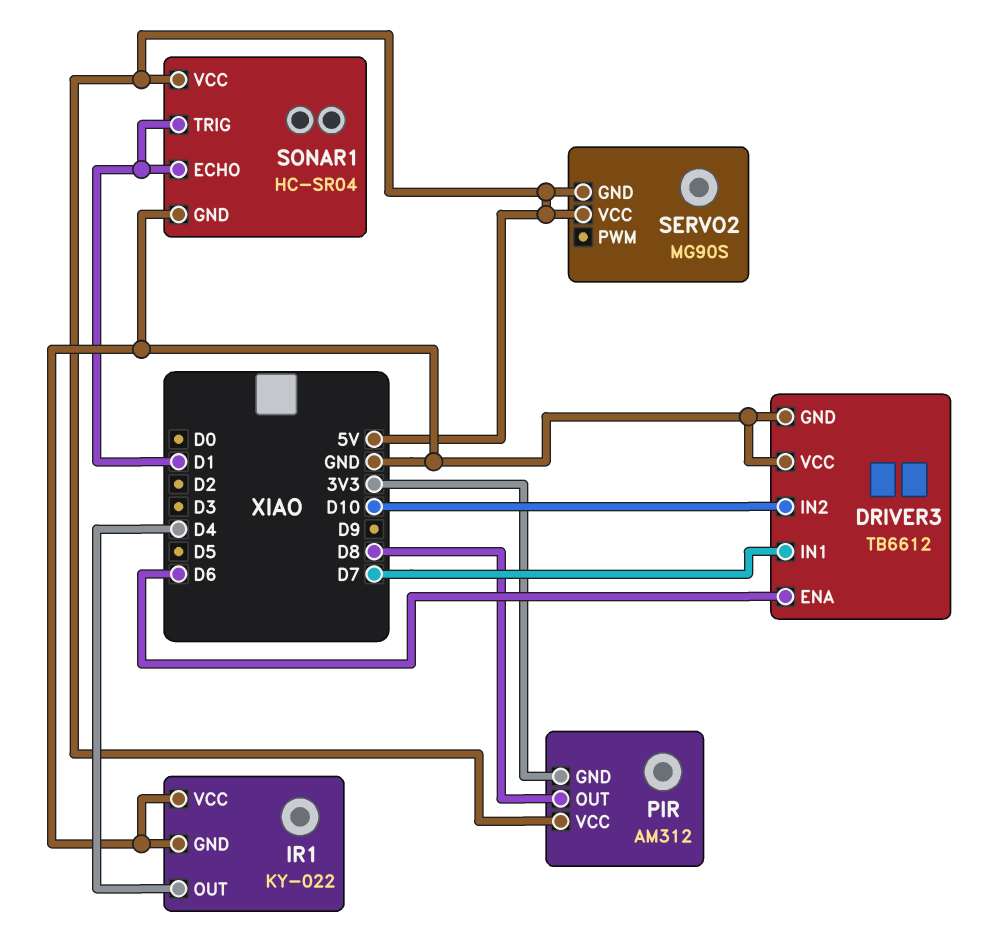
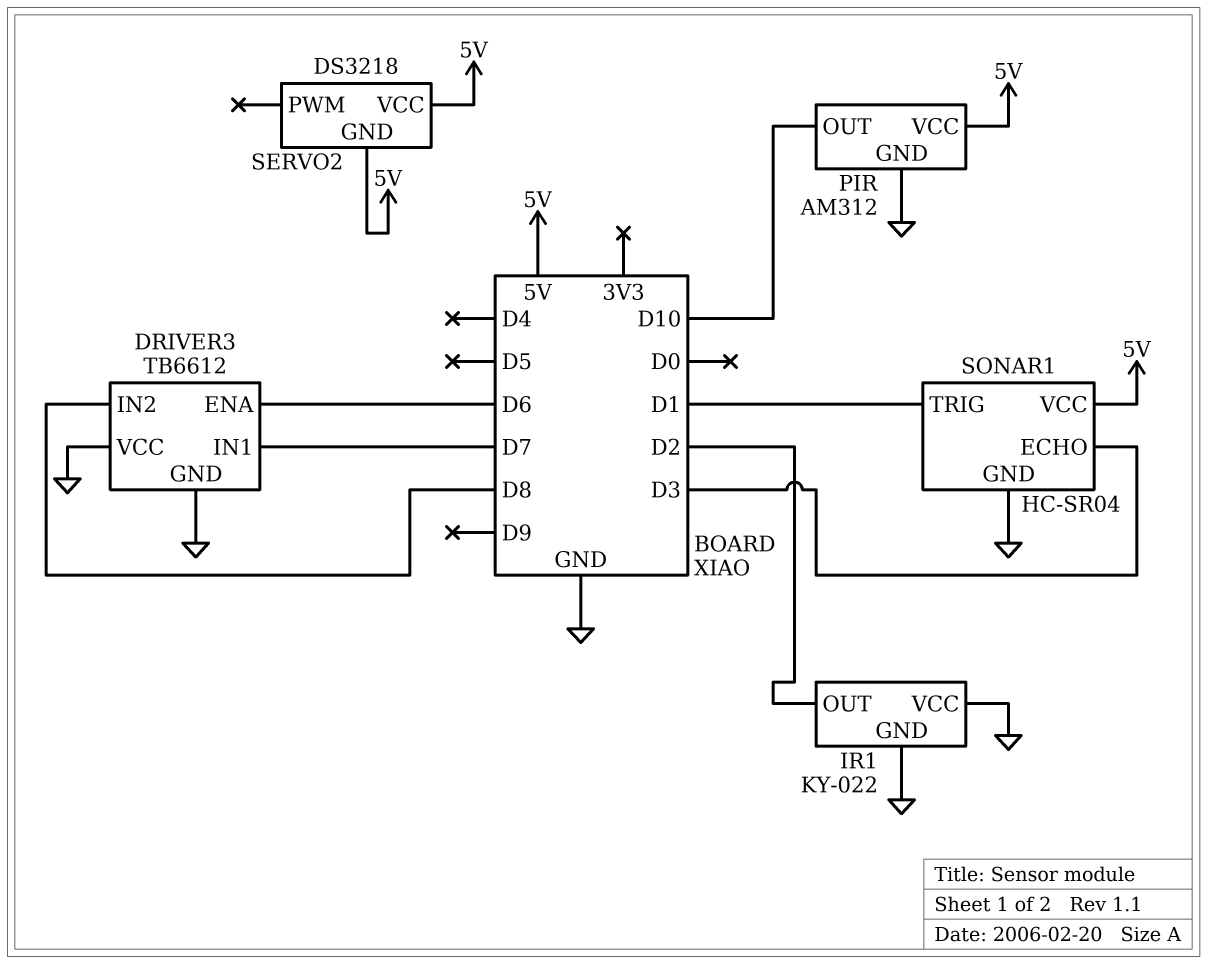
DRIVER3 pin IN2: D10 -> D8
IR1 pin OUT: D4 -> D2
PIR pin GND: 3V3 -> GND
PIR pin OUT: D8 -> D10
SERVO2: MG90S -> DS3218
SONAR1 pin ECHO: D1 -> D3

